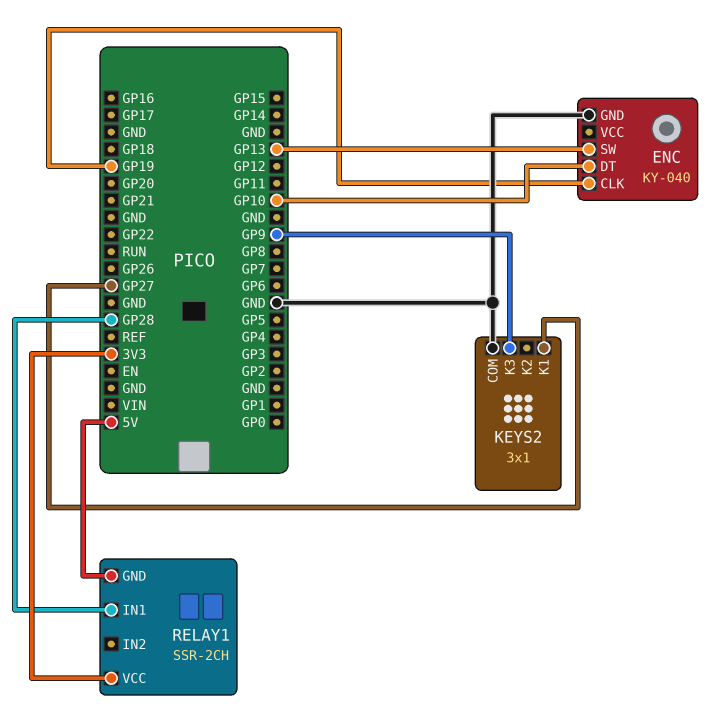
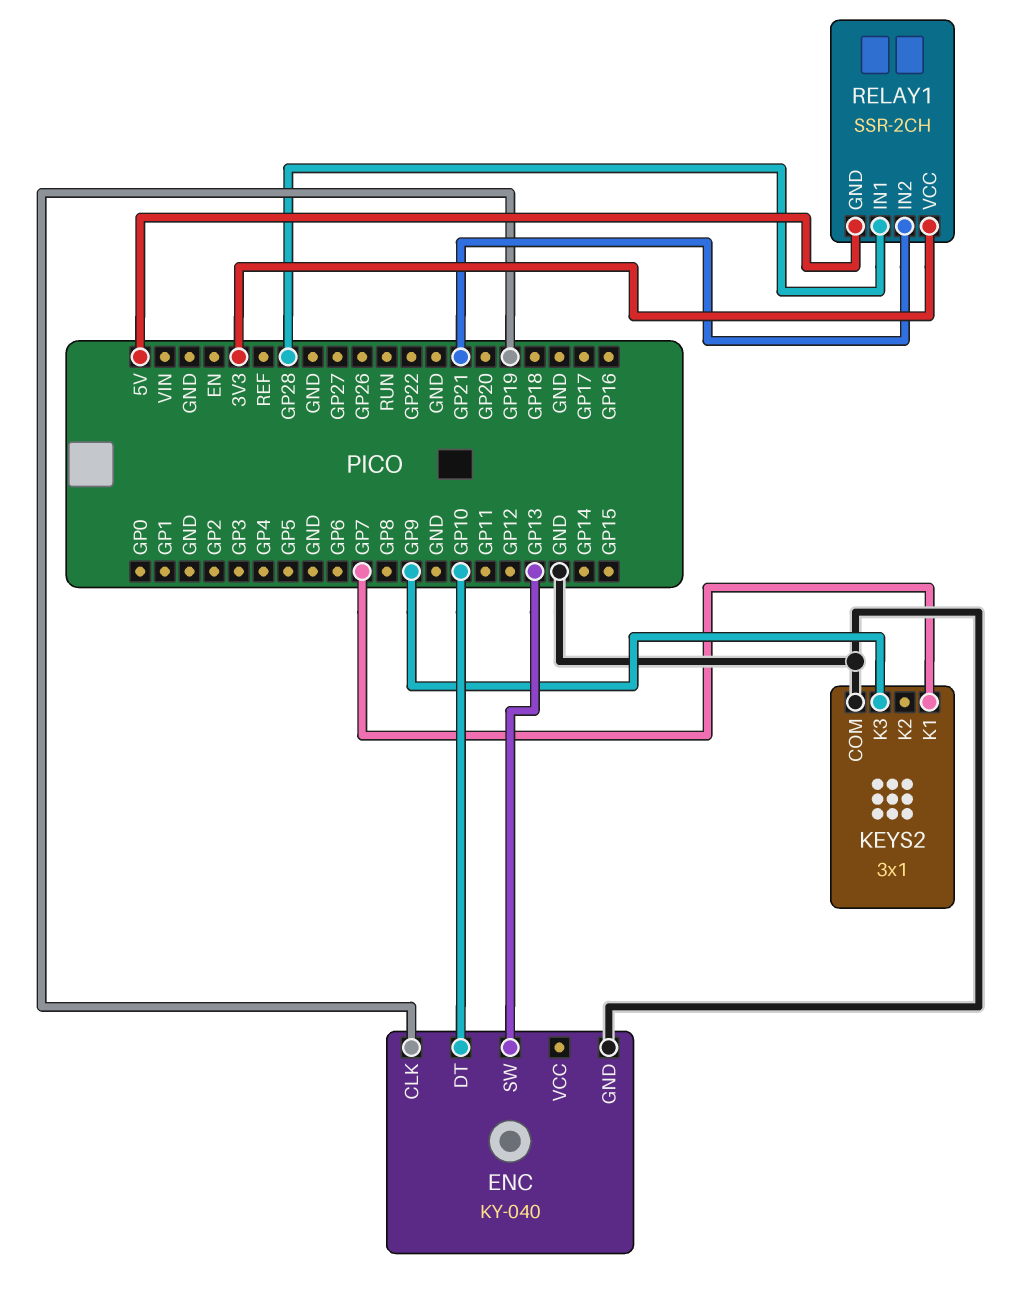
KEYS2 pin K1: GP27 -> GP7
RELAY1 pin IN2: none -> GP21

